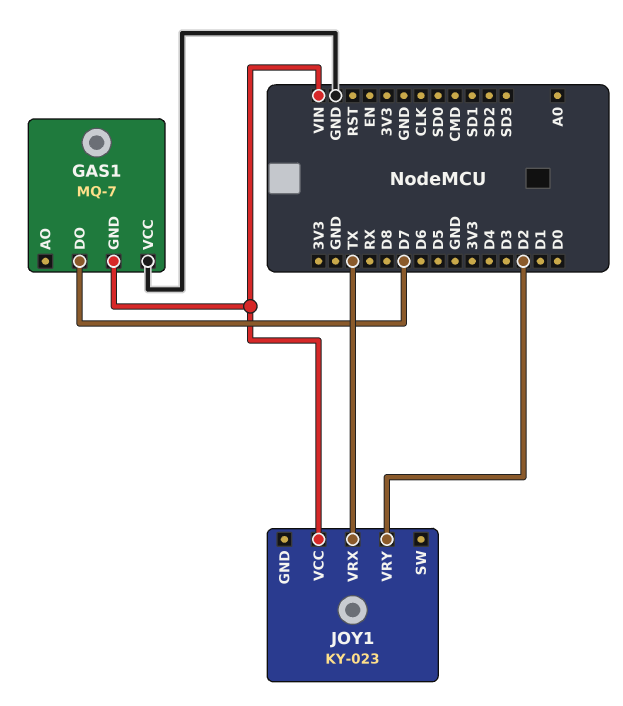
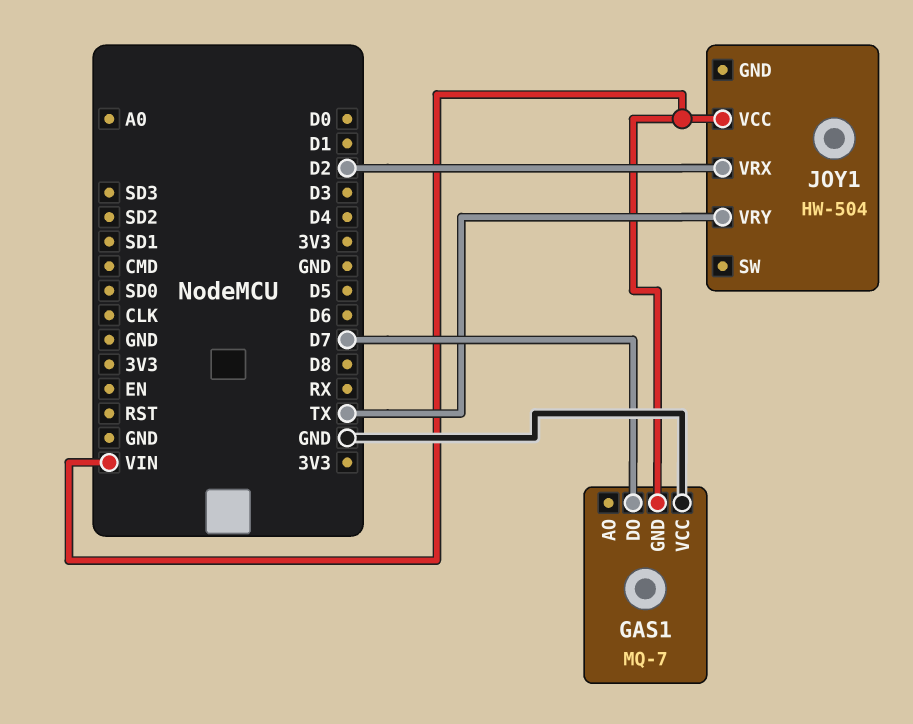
JOY1: KY-023 -> HW-504
JOY1 pin VRX: TX -> D2
JOY1 pin VRY: D2 -> TX

